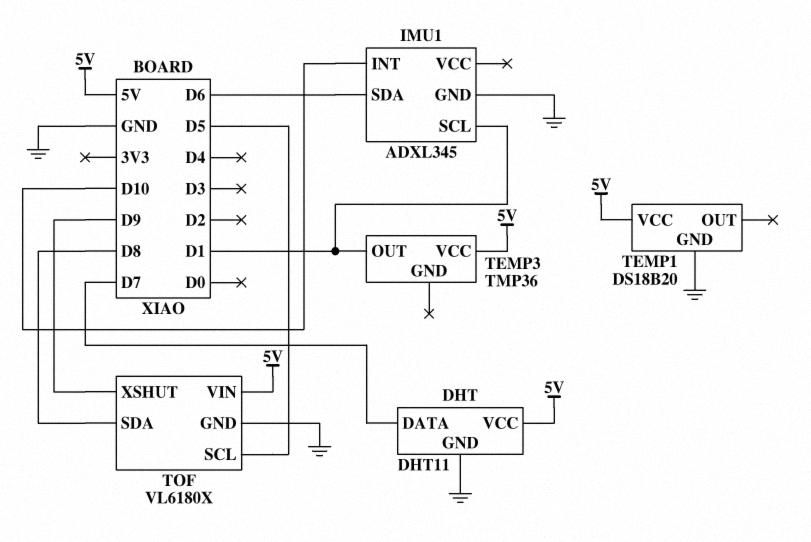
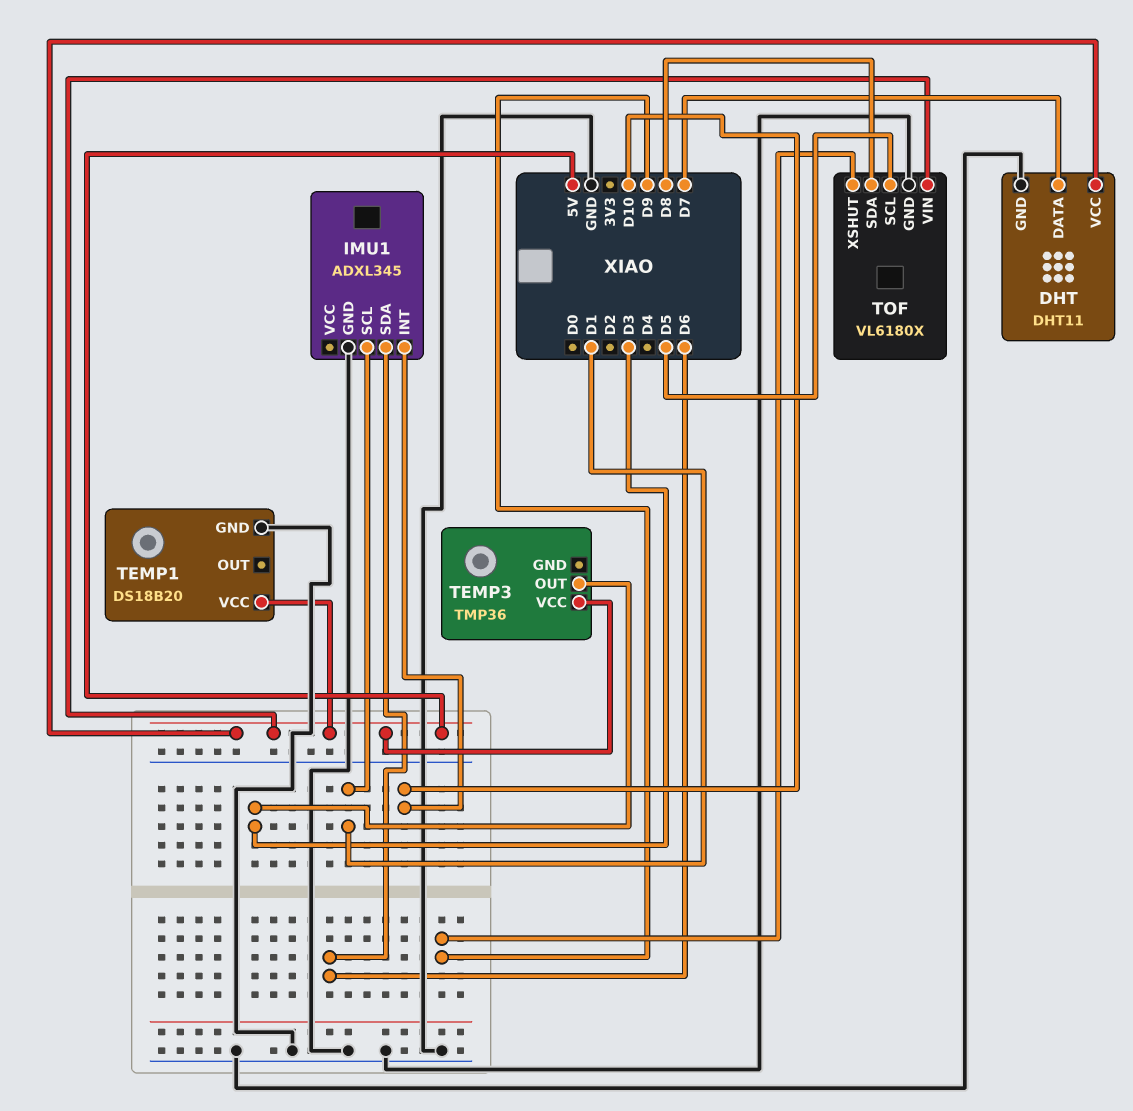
TEMP3 pin OUT: D1 -> D3

